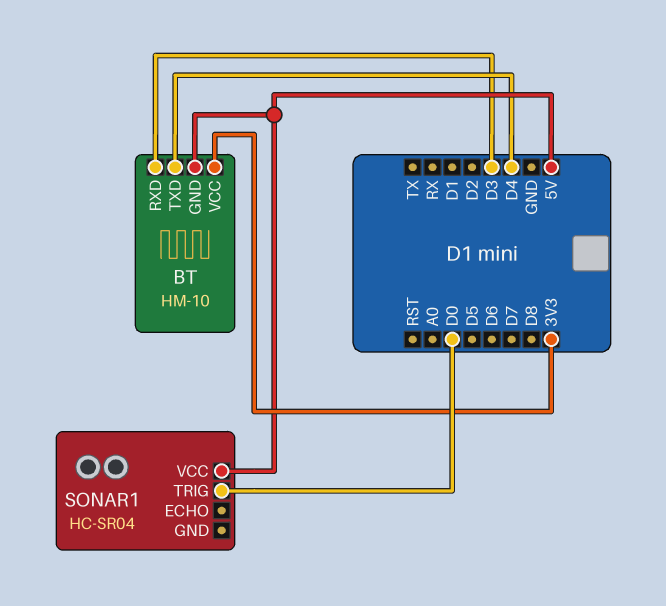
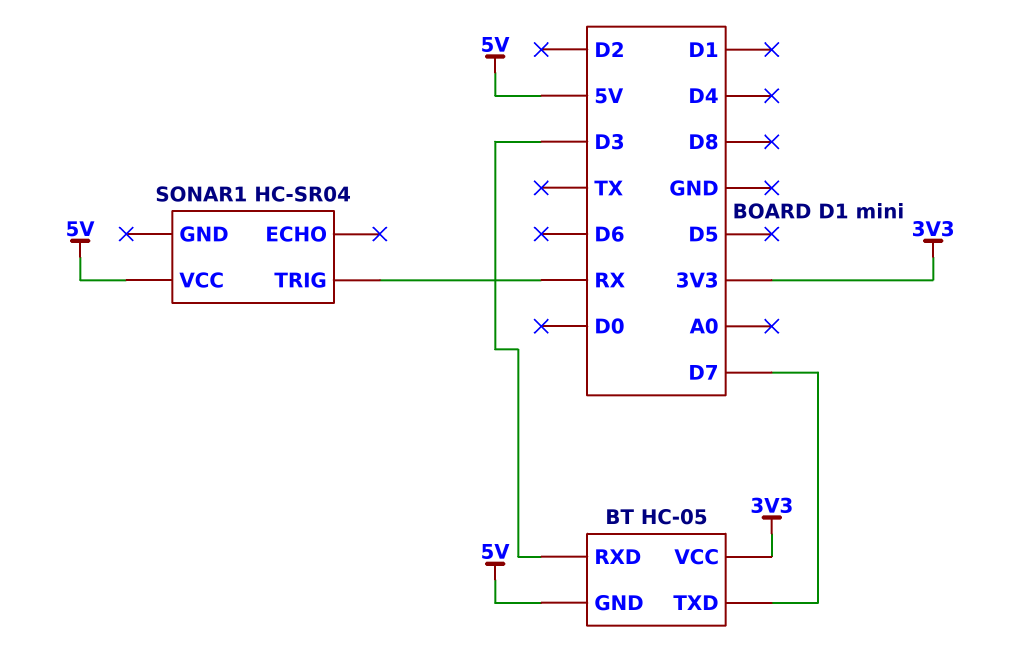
BT: HM-10 -> HC-05
BT pin TXD: D4 -> D7
SONAR1 pin TRIG: D0 -> RX

